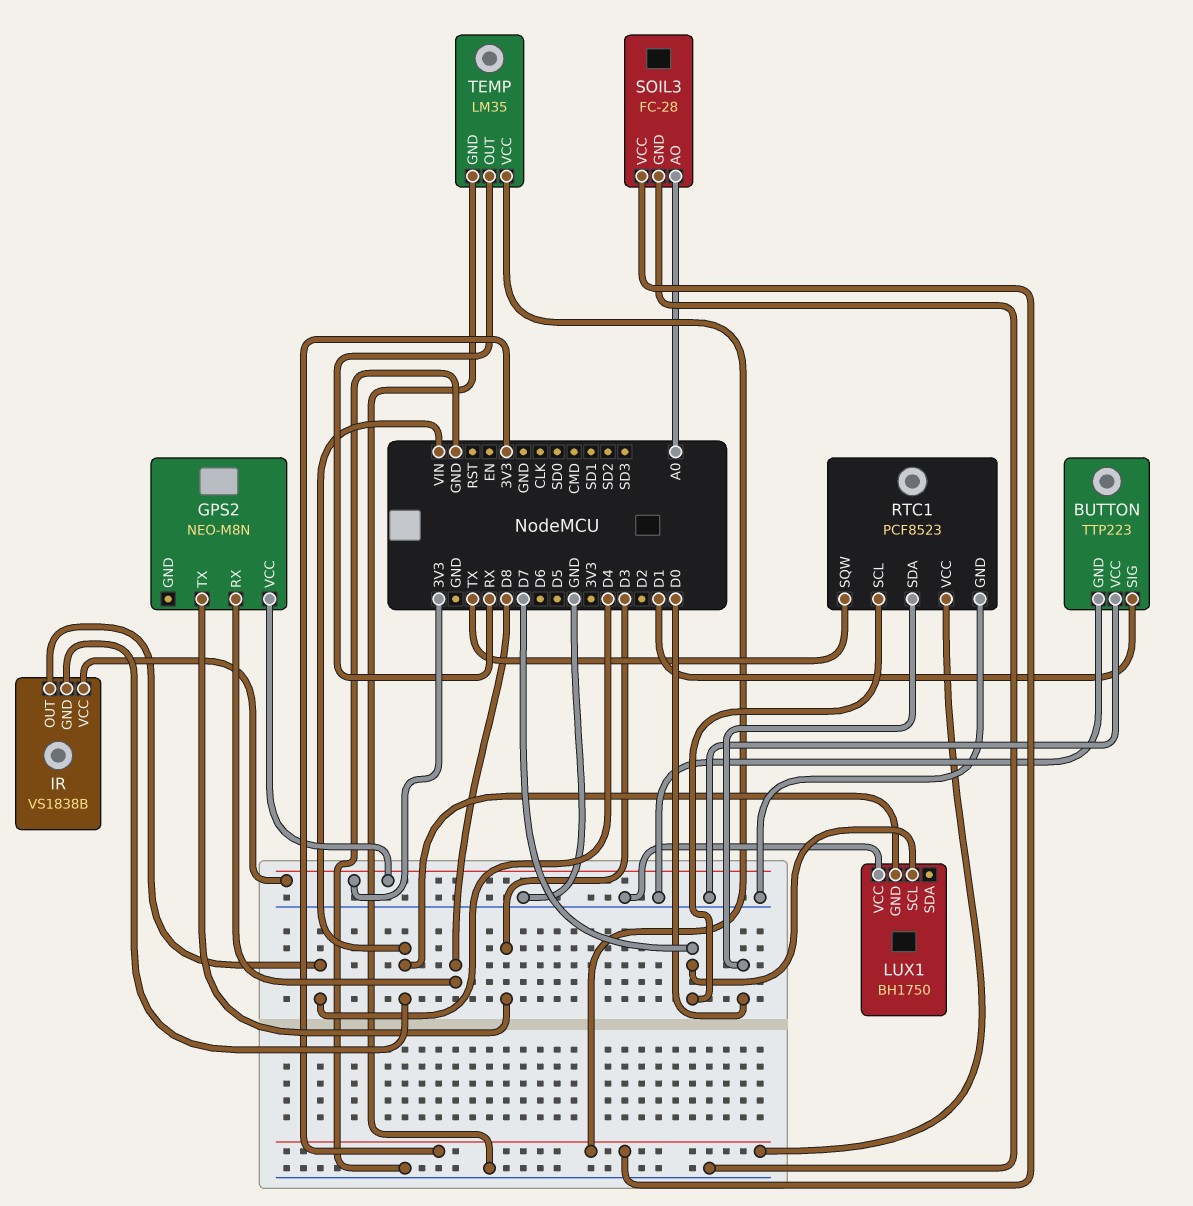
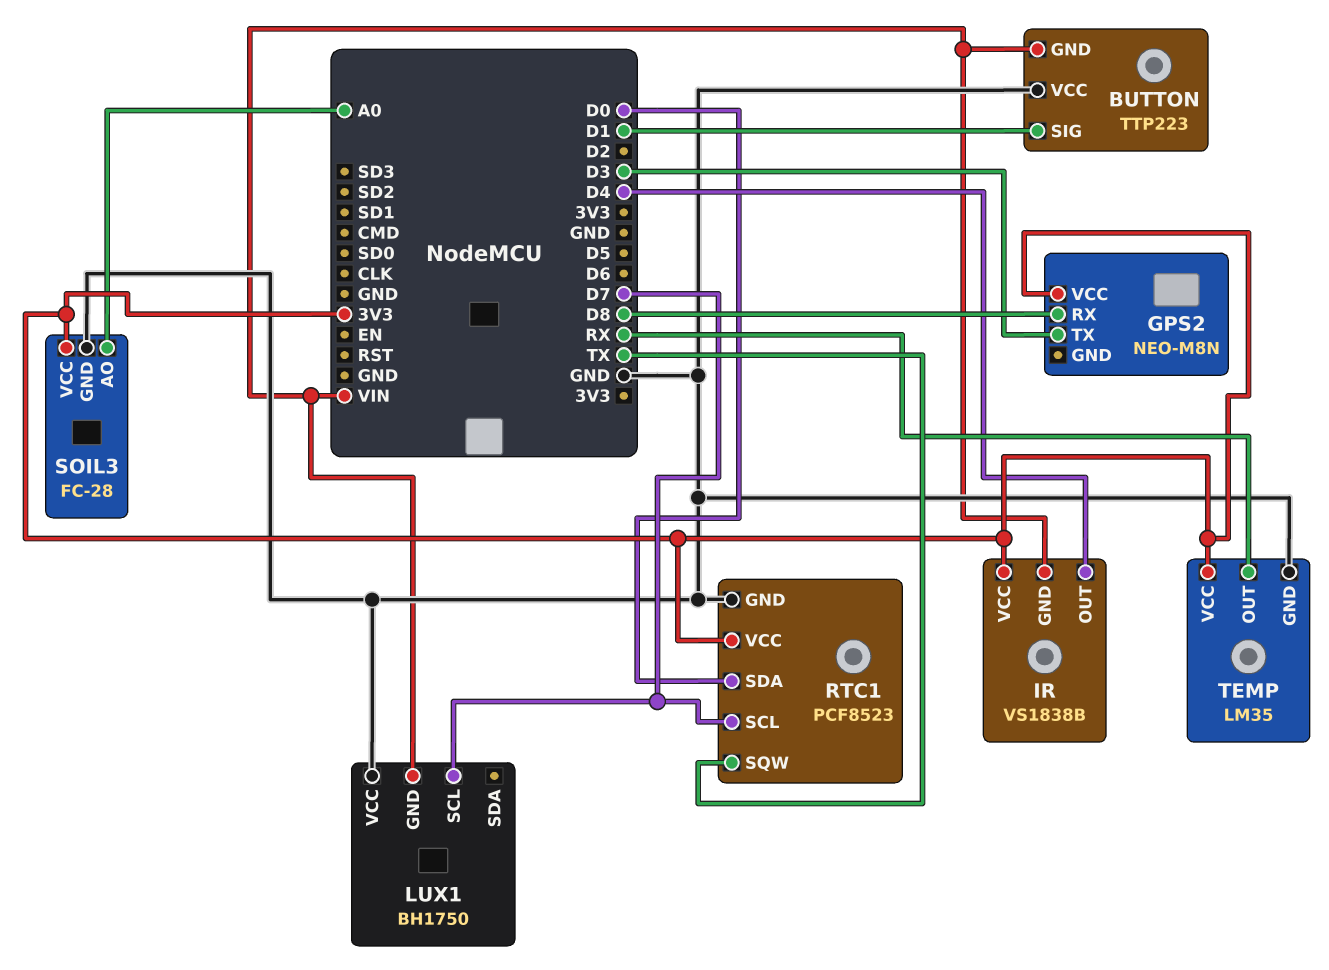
BUTTON pin GND: GND -> VIN

